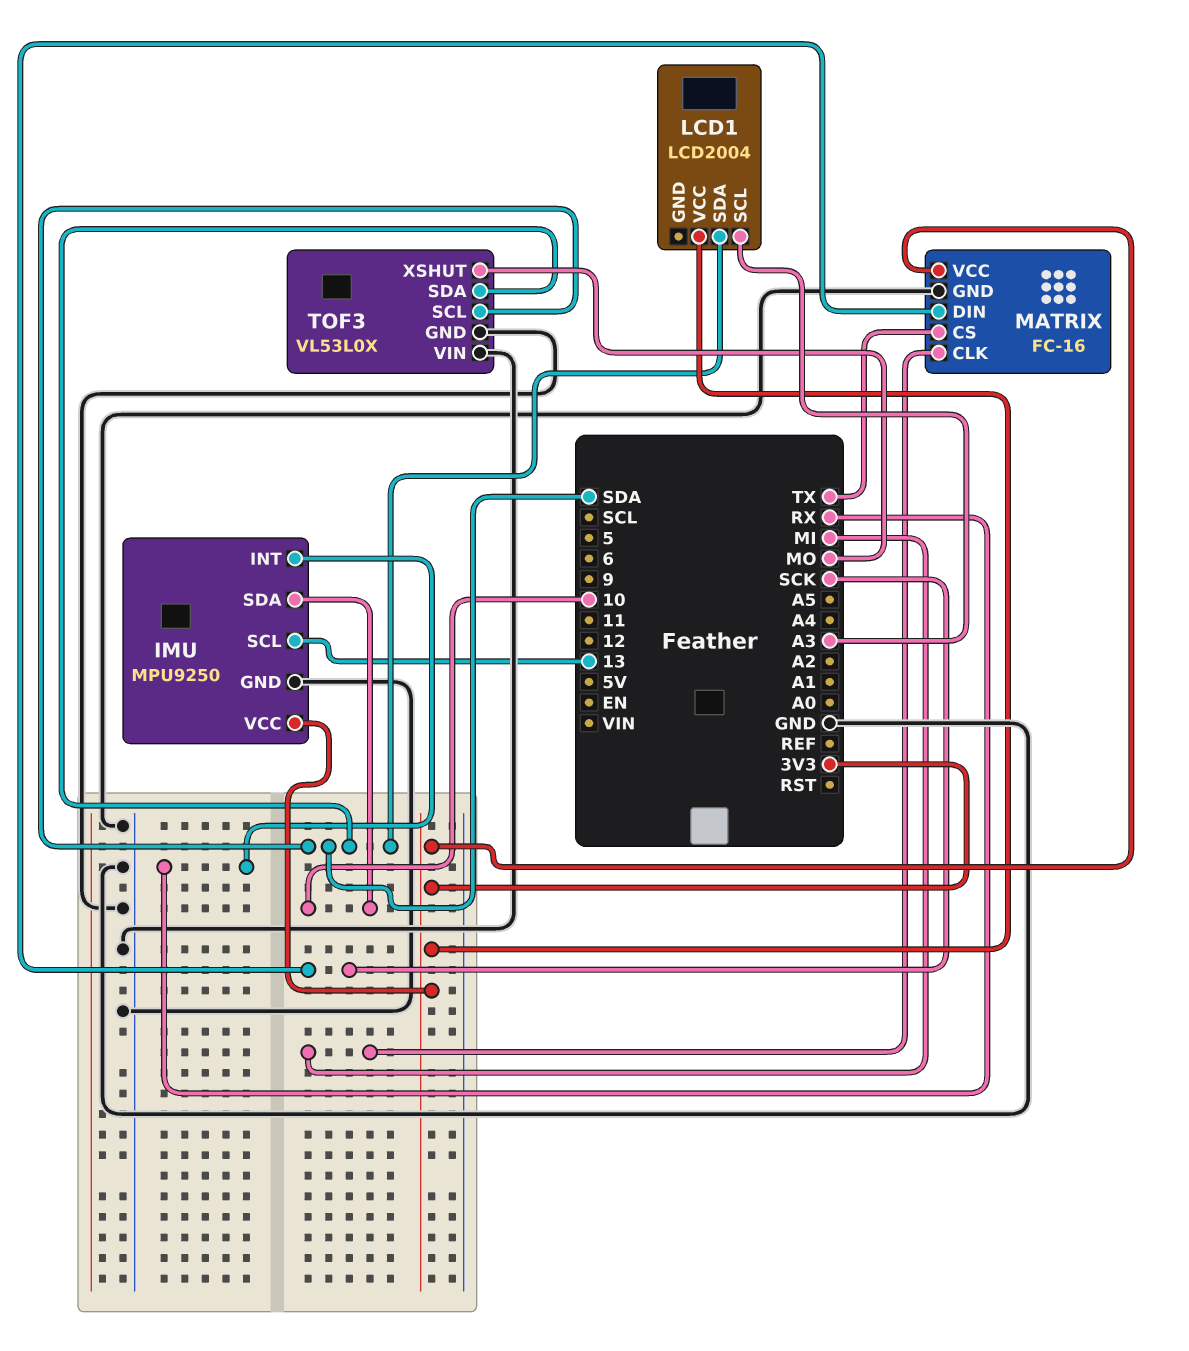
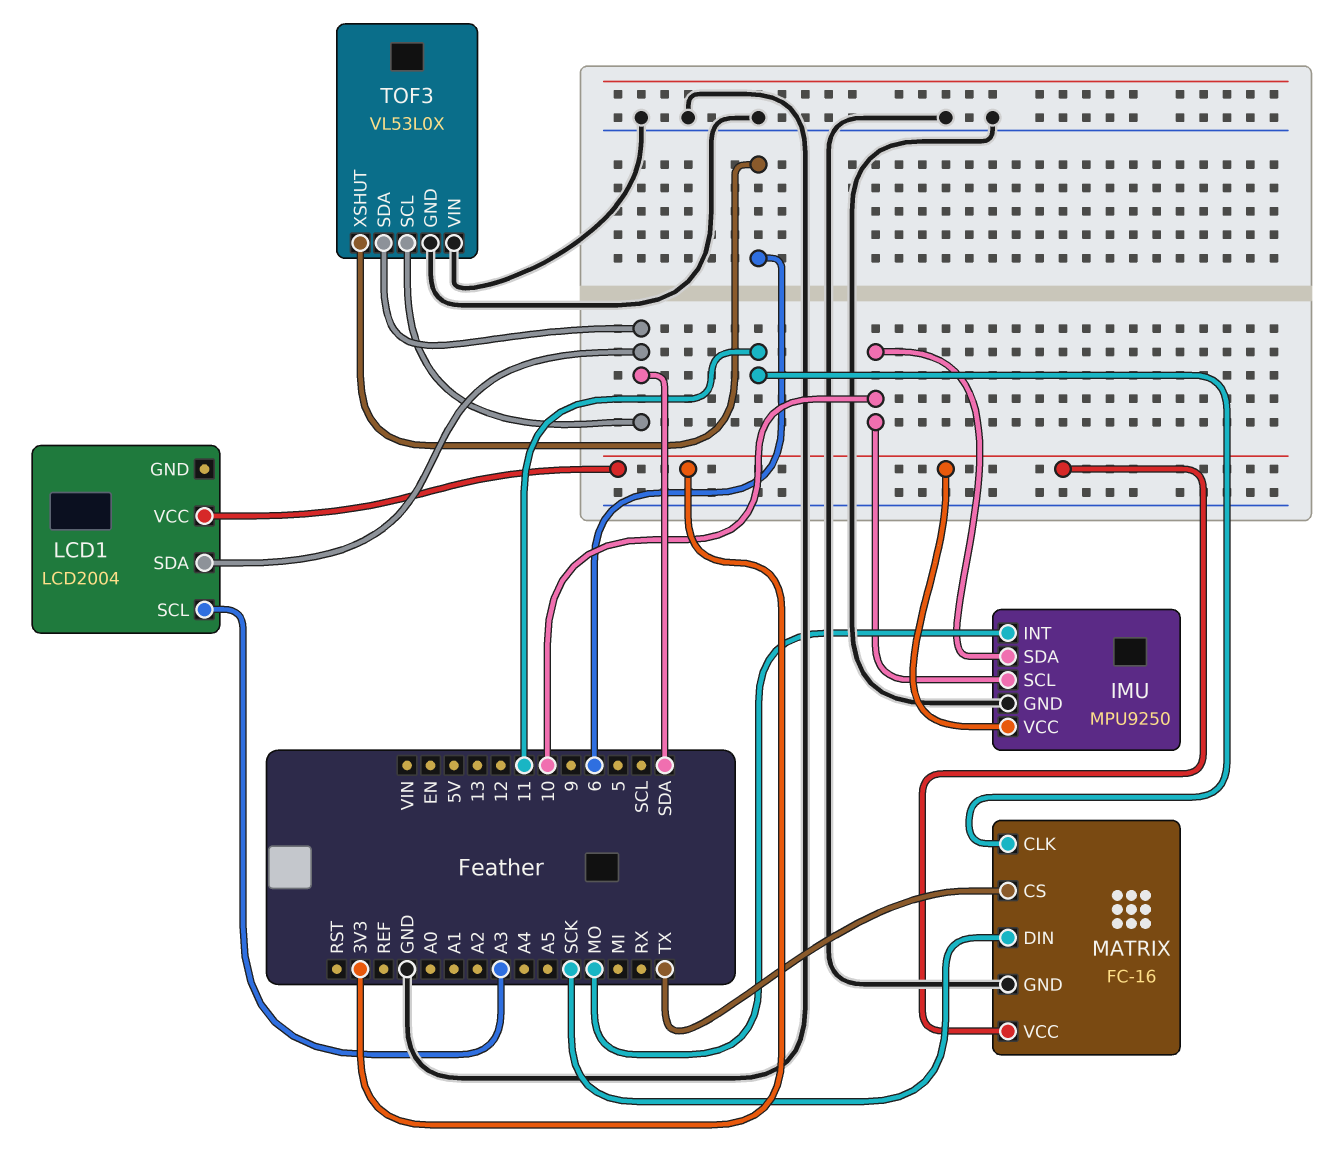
IMU pin INT: RX -> MO
IMU pin SCL: 13 -> 10
MATRIX pin CLK: MI -> 11
TOF3 pin XSHUT: MO -> 6

